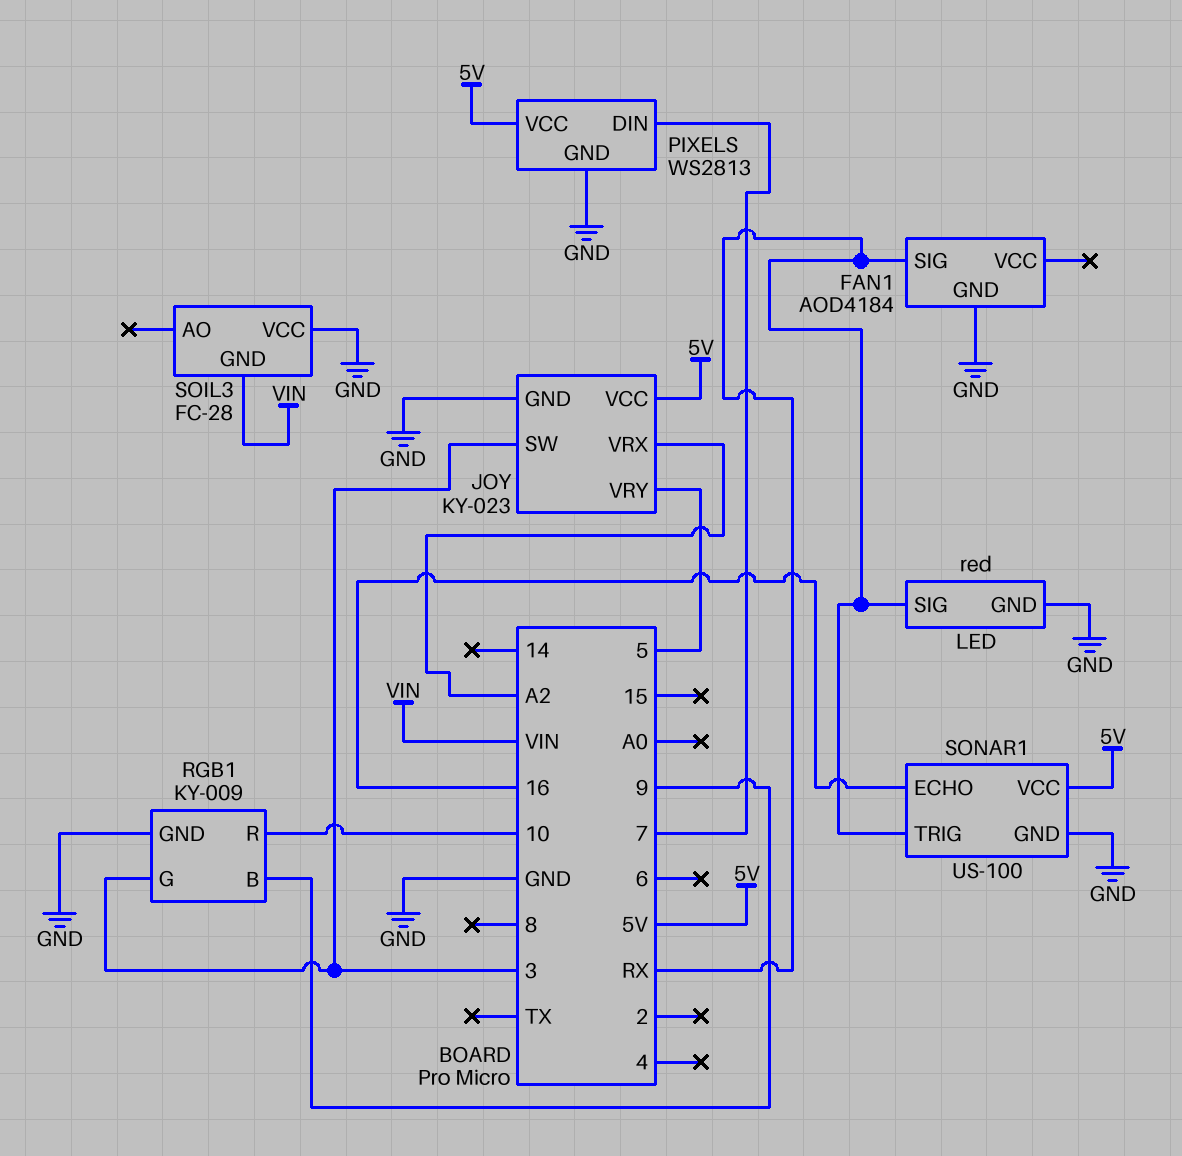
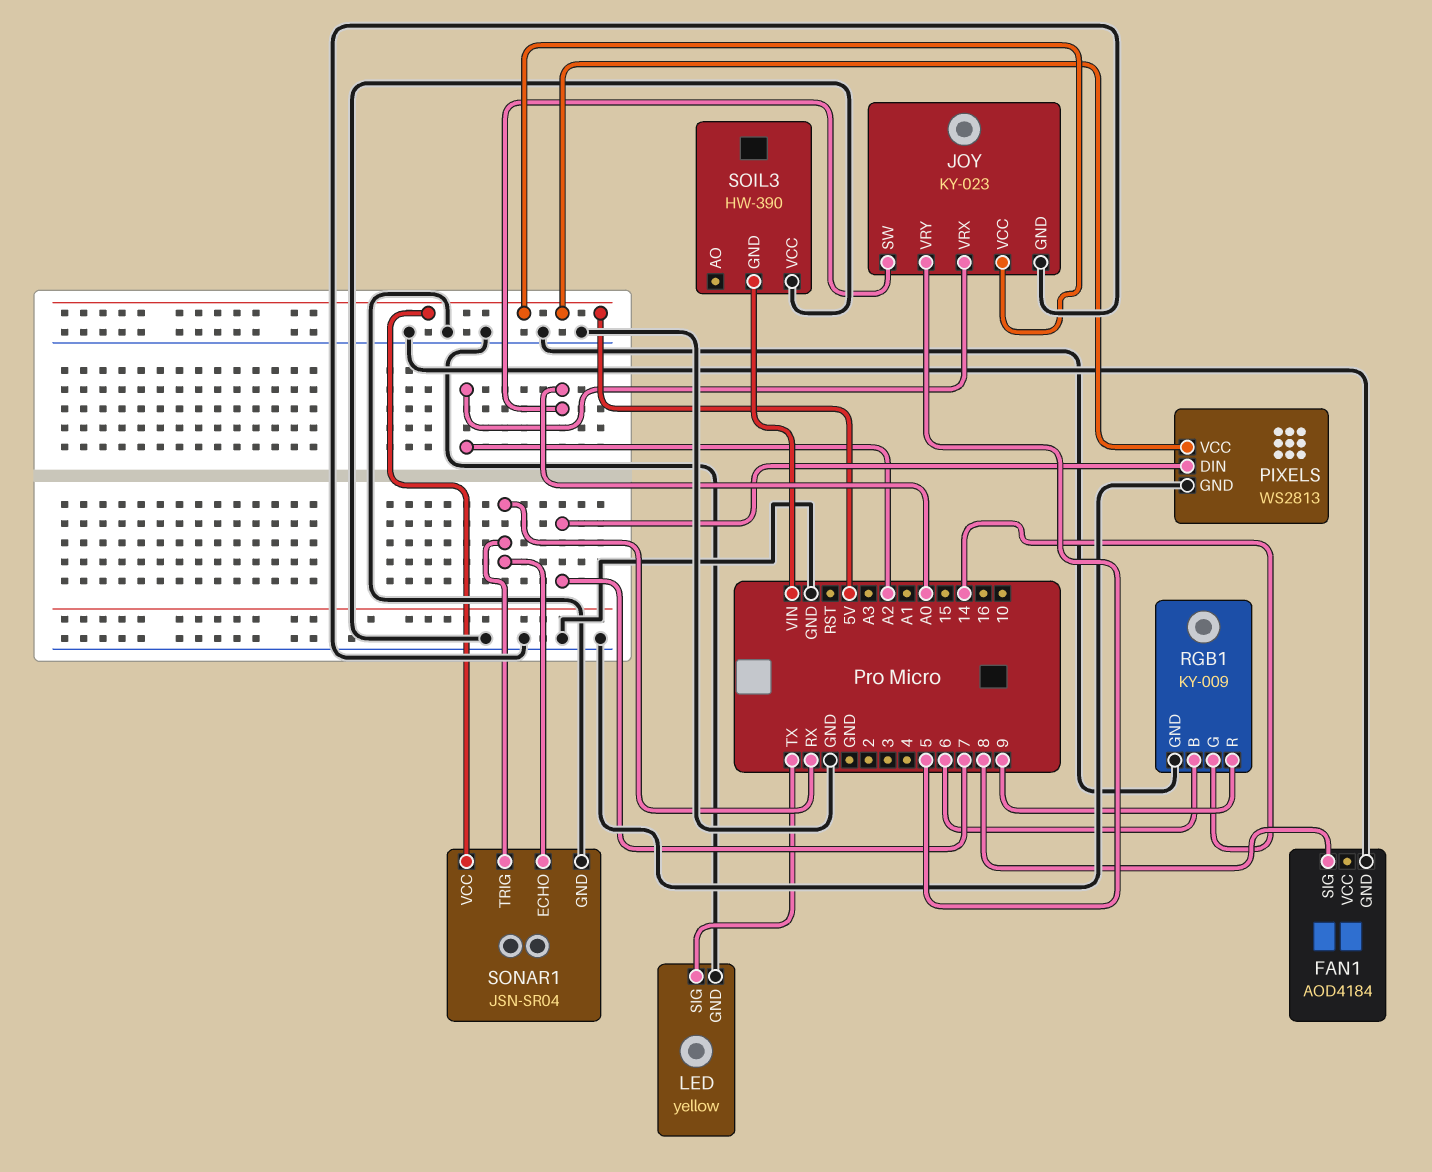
FAN1 pin SIG: RX -> 8
JOY pin SW: 3 -> A0
LED: red -> yellow
LED pin SIG: RX -> TX
RGB1 pin B: 9 -> 6
RGB1 pin G: 3 -> 14
RGB1 pin R: 10 -> 9
SOIL3: FC-28 -> HW-390
SONAR1: US-100 -> JSN-SR04
SONAR1 pin ECHO: 16 -> RX

